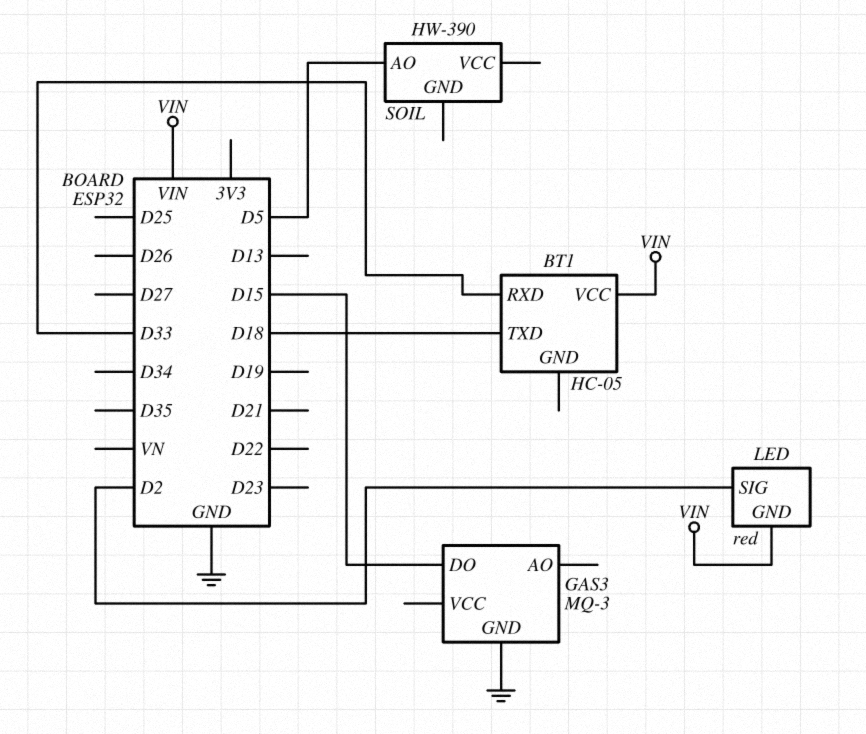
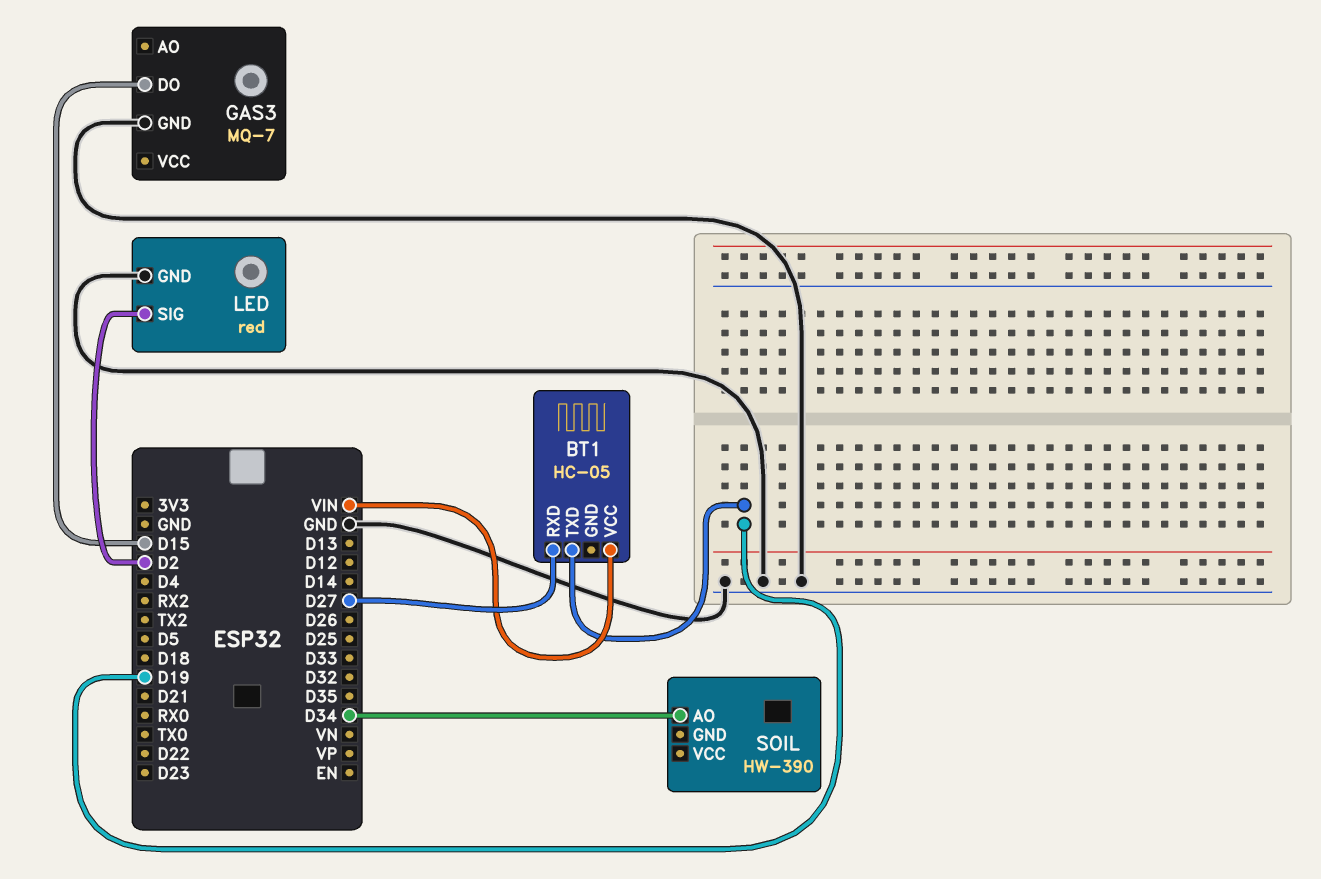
BT1 pin RXD: D33 -> D27
BT1 pin TXD: D18 -> D19
GAS3: MQ-3 -> MQ-7
LED pin GND: VIN -> GND
SOIL pin AO: D5 -> D34

